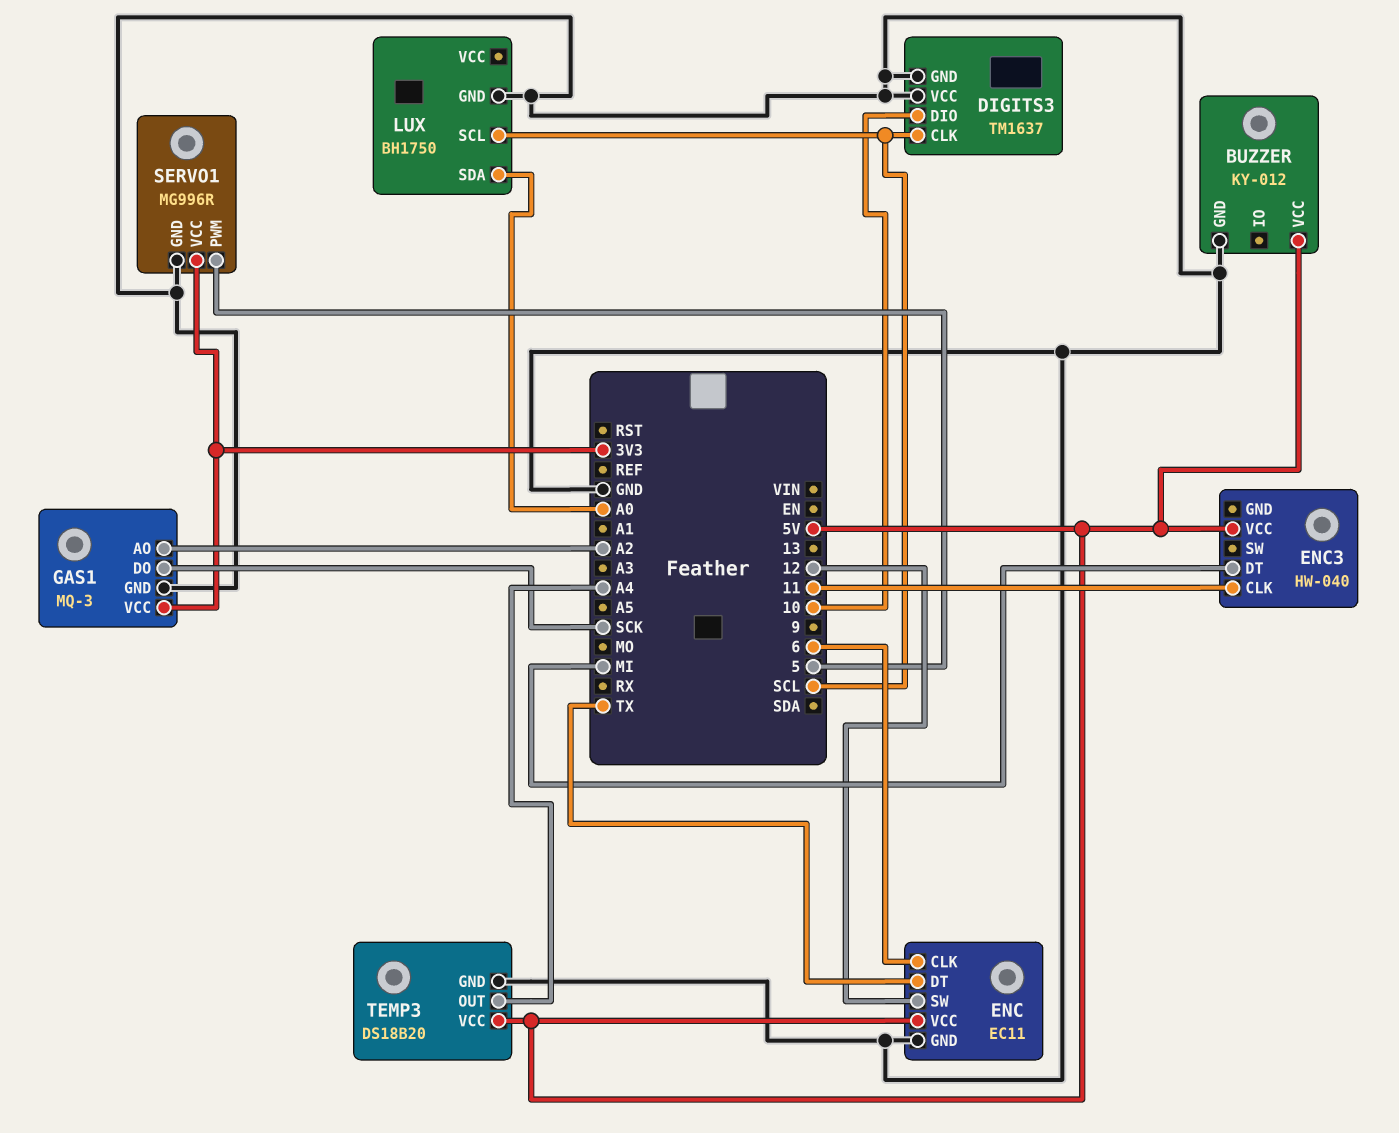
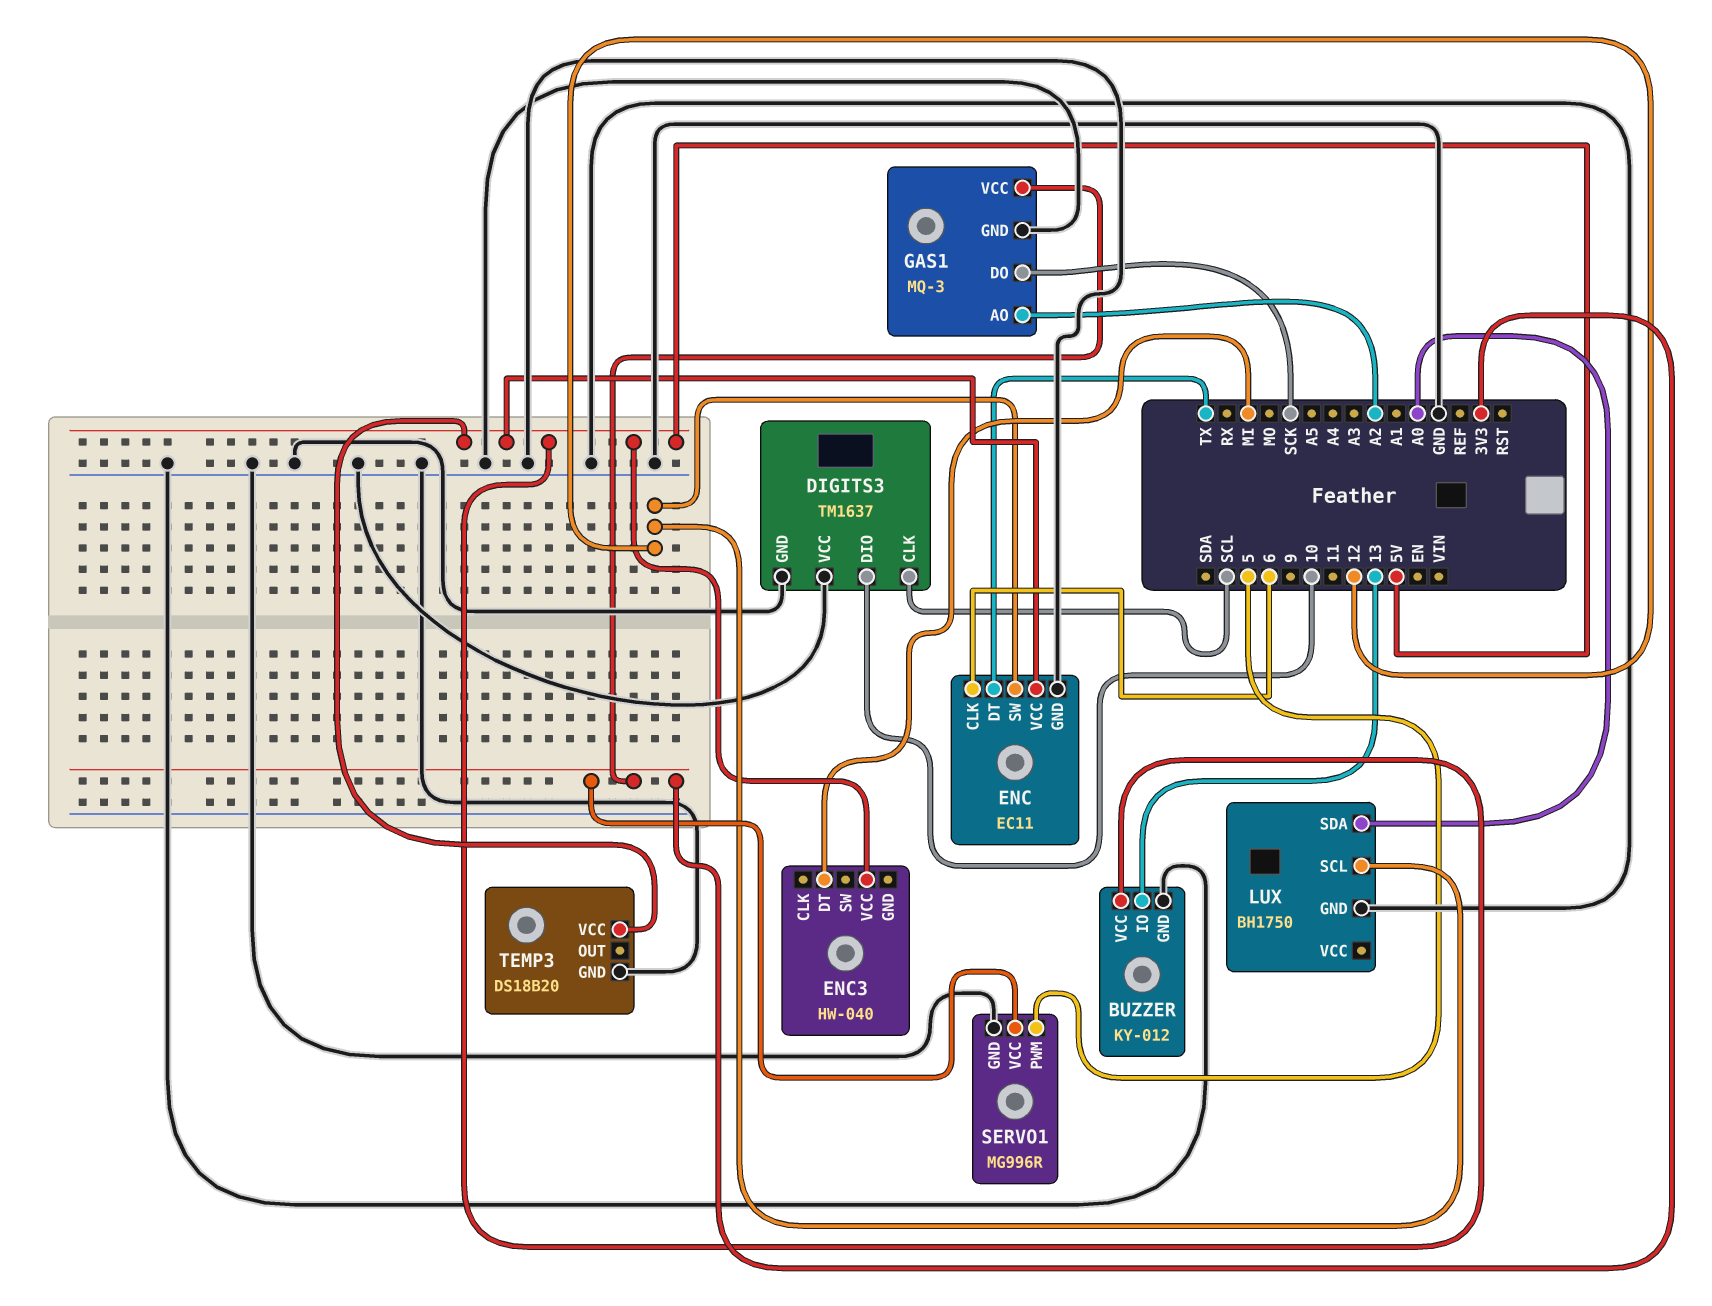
BUZZER pin IO: none -> 13
ENC3 pin CLK: 11 -> none
LUX pin SCL: SCL -> 12
TEMP3 pin OUT: A4 -> none

